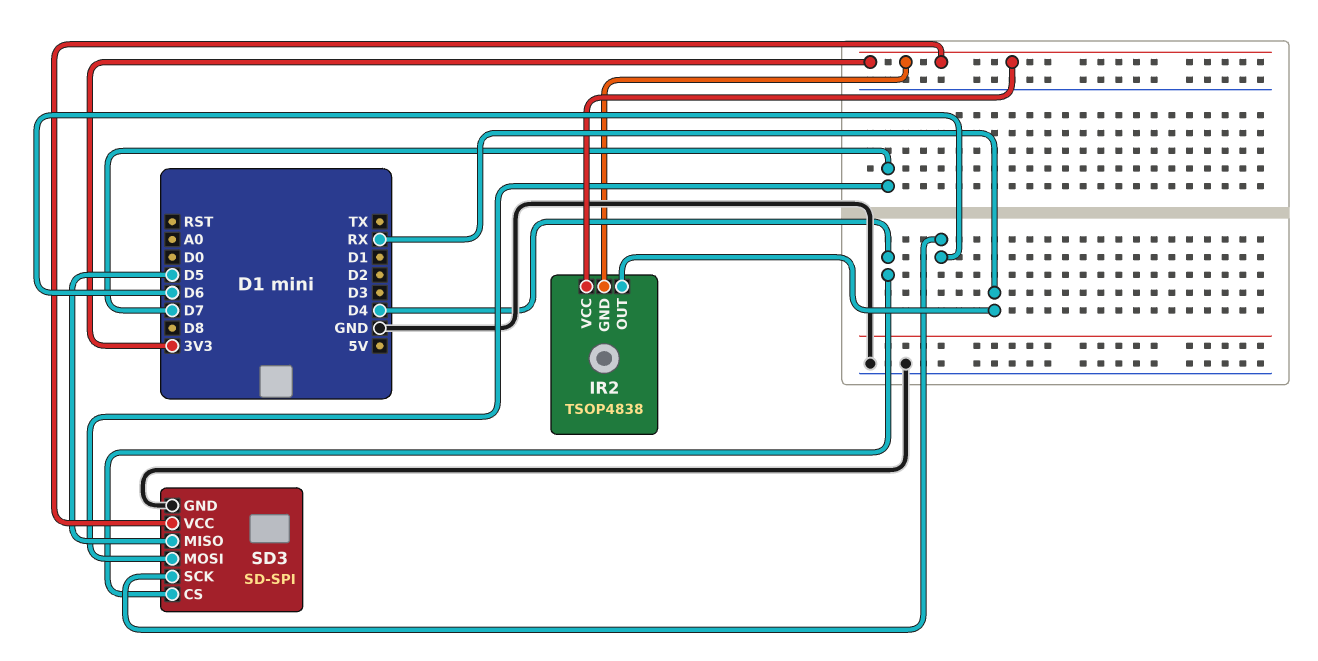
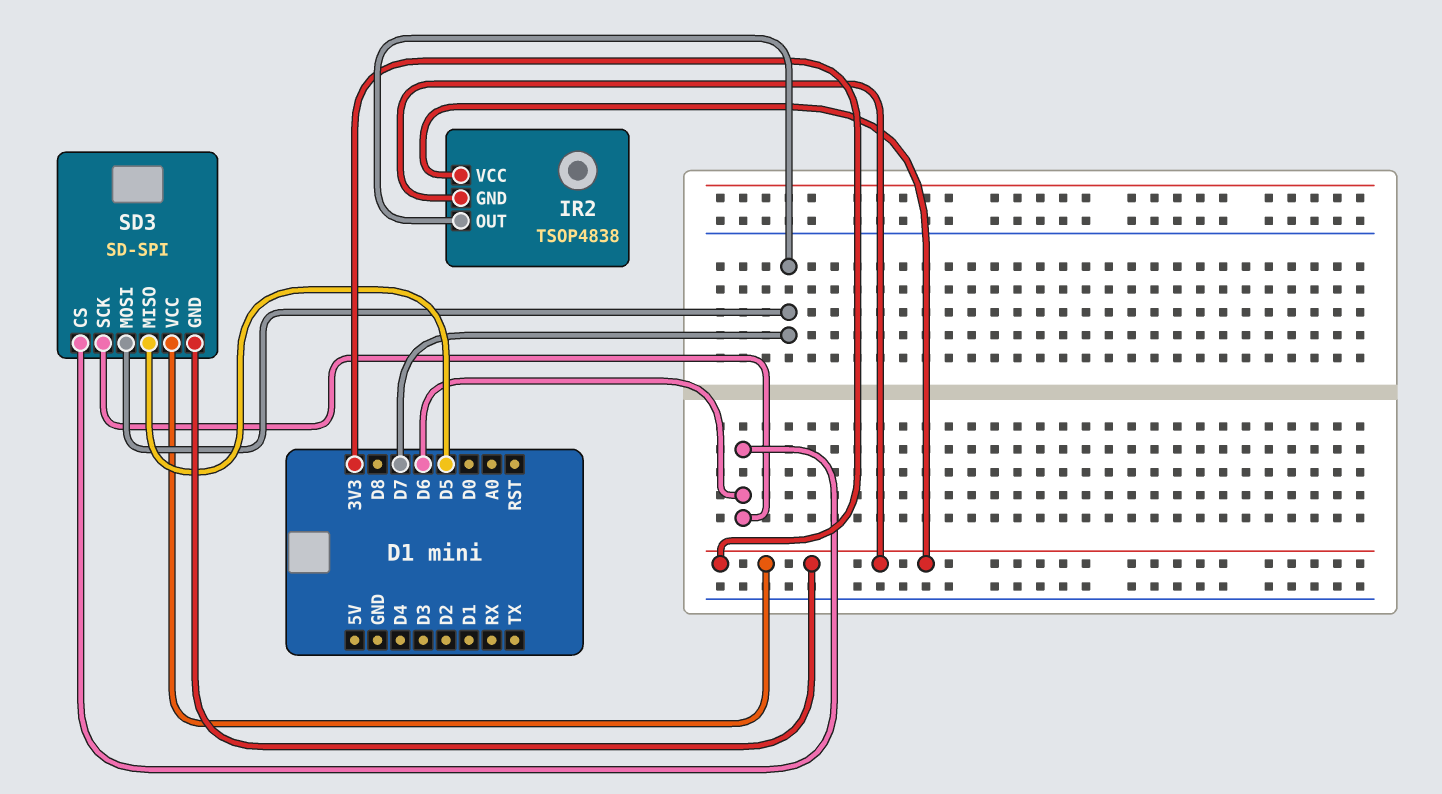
IR2 pin OUT: RX -> D7
SD3 pin CS: D4 -> D6
SD3 pin GND: GND -> 3V3

